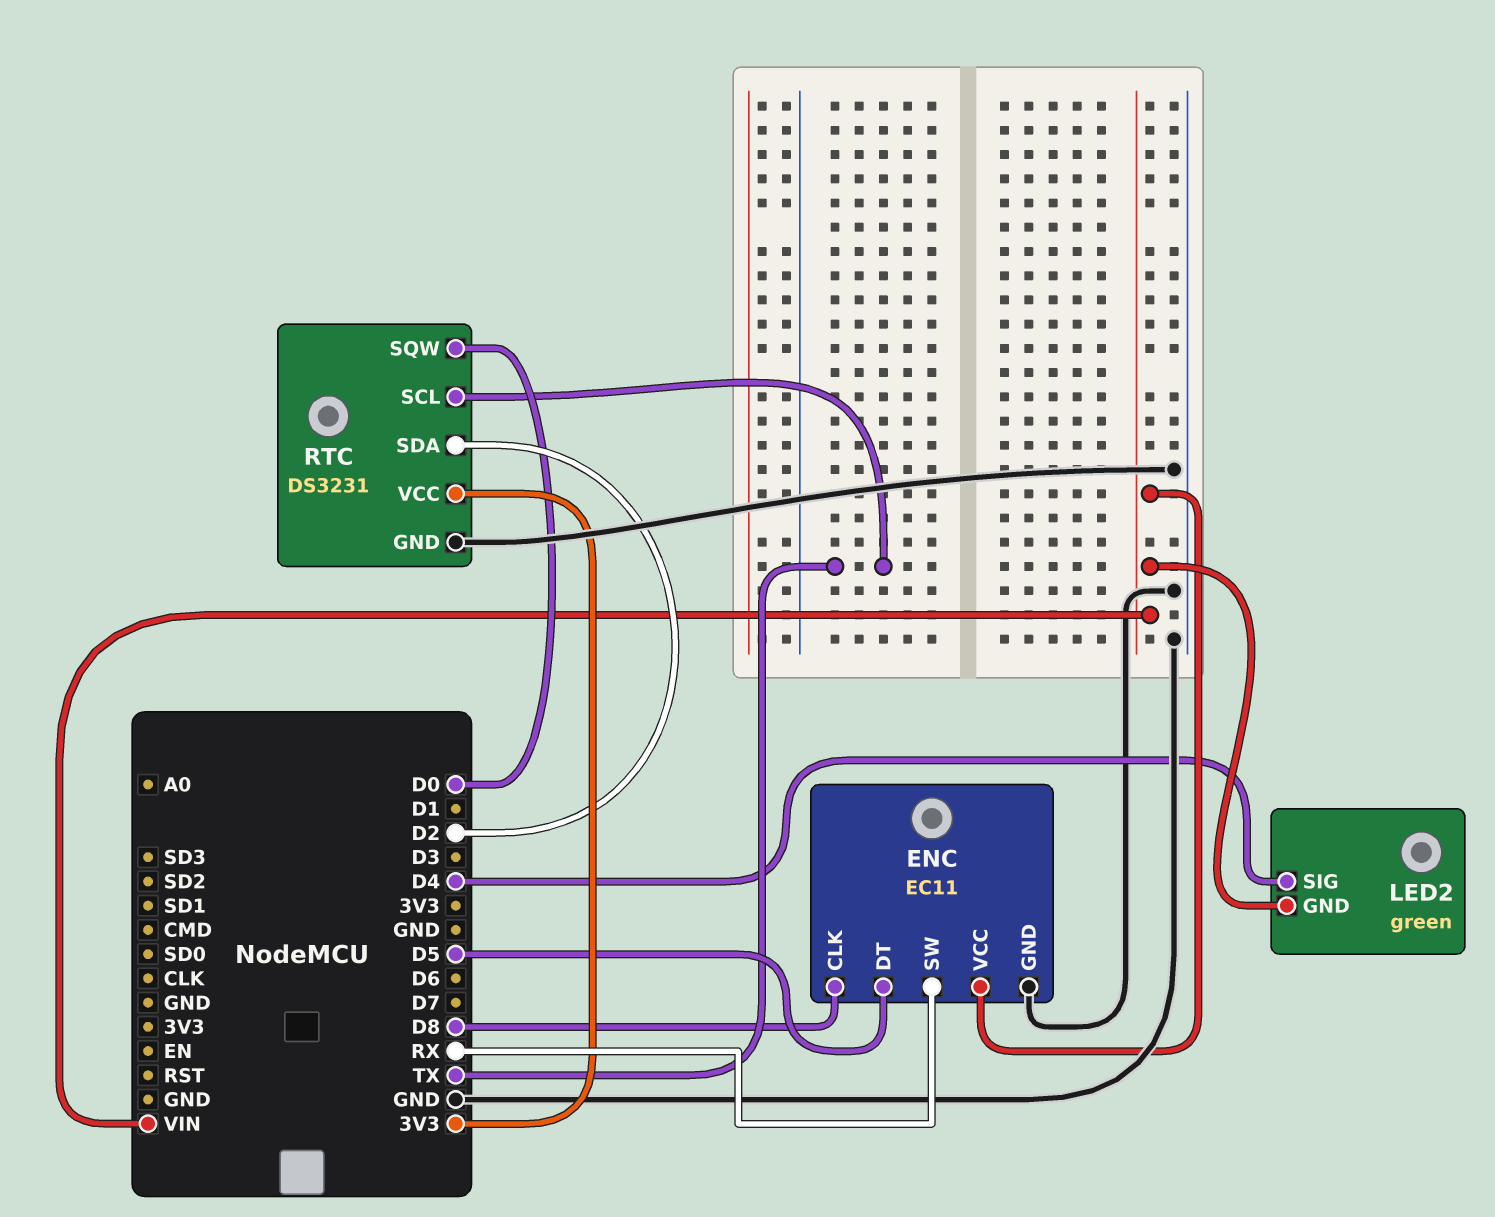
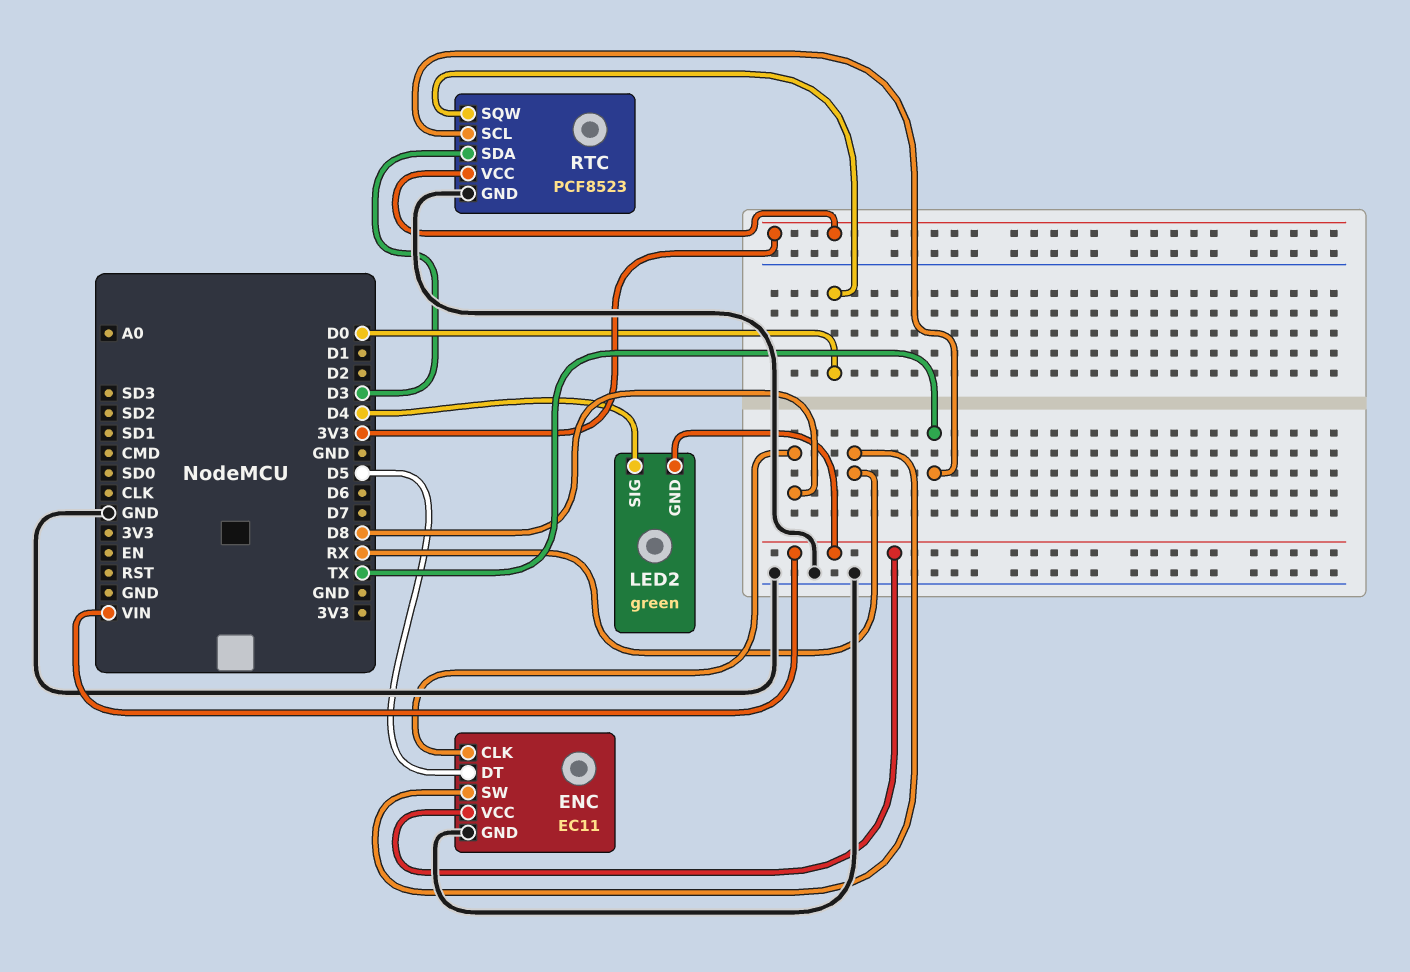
RTC: DS3231 -> PCF8523
RTC pin SDA: D2 -> D3

